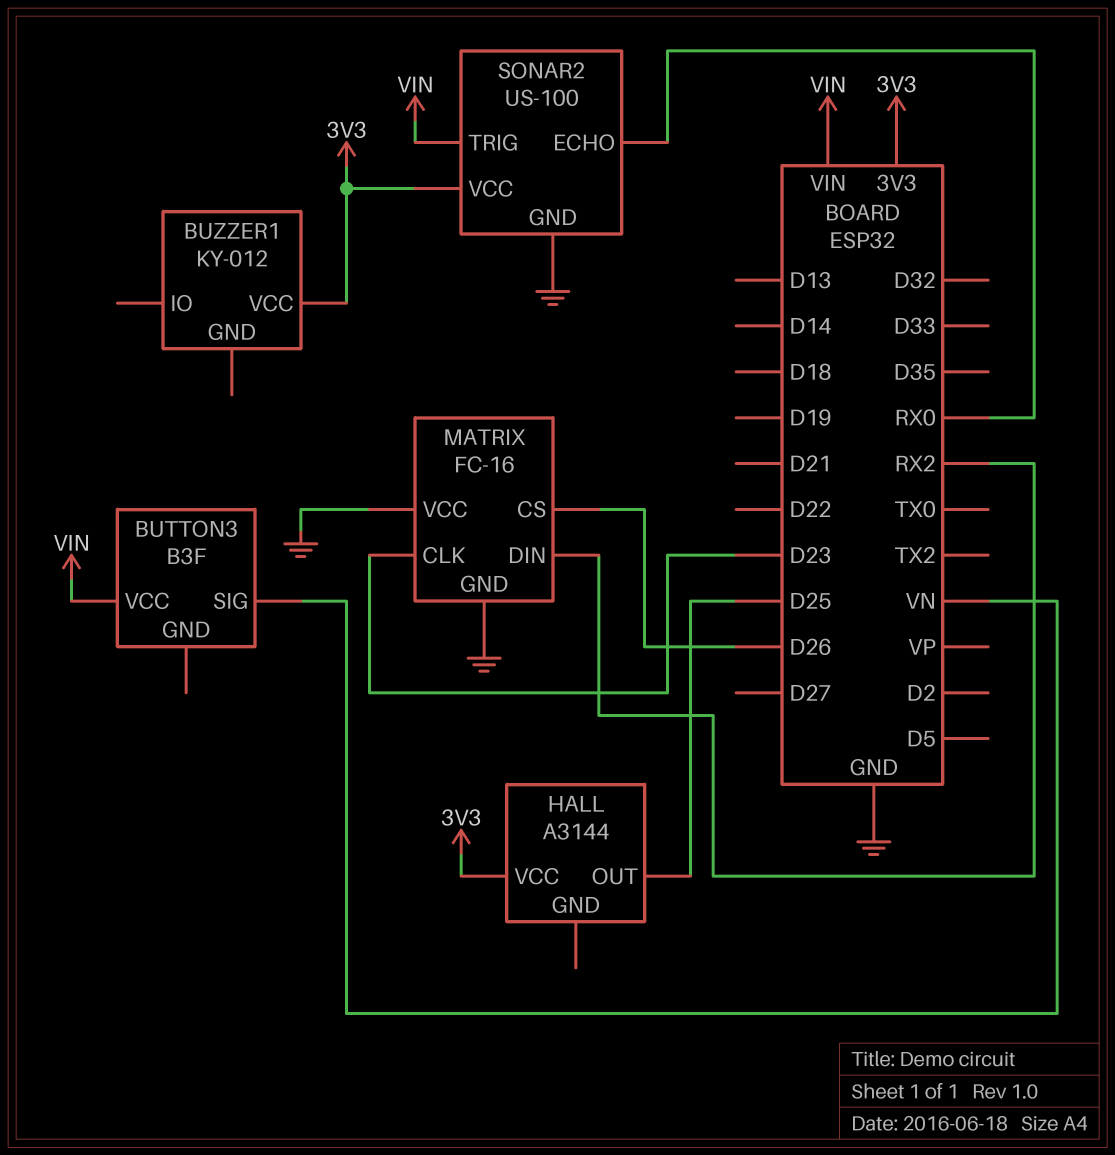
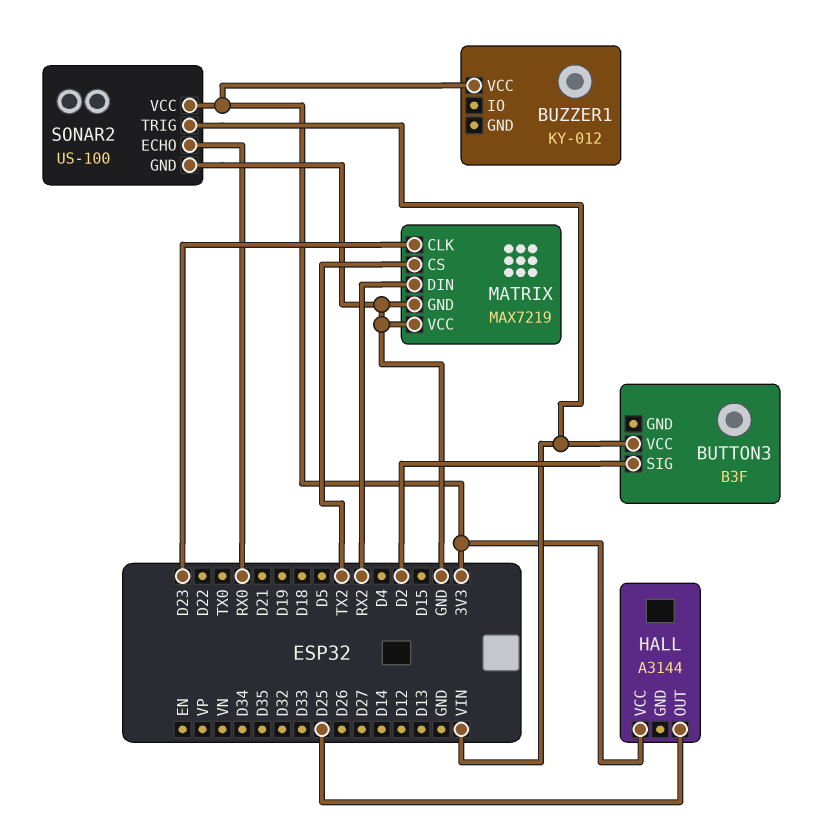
BUTTON3 pin SIG: VN -> D2
MATRIX: FC-16 -> MAX7219
MATRIX pin CS: D26 -> TX2

